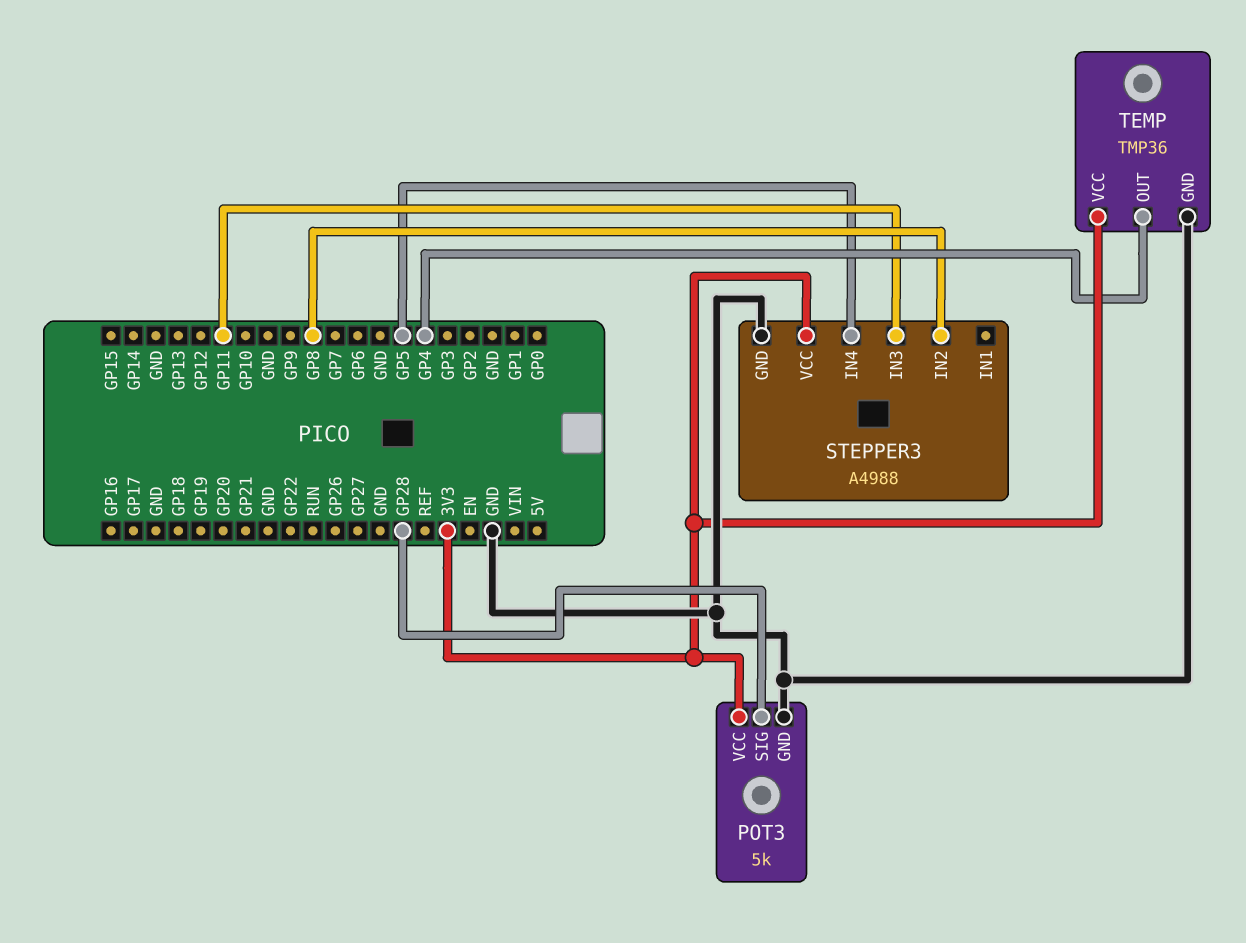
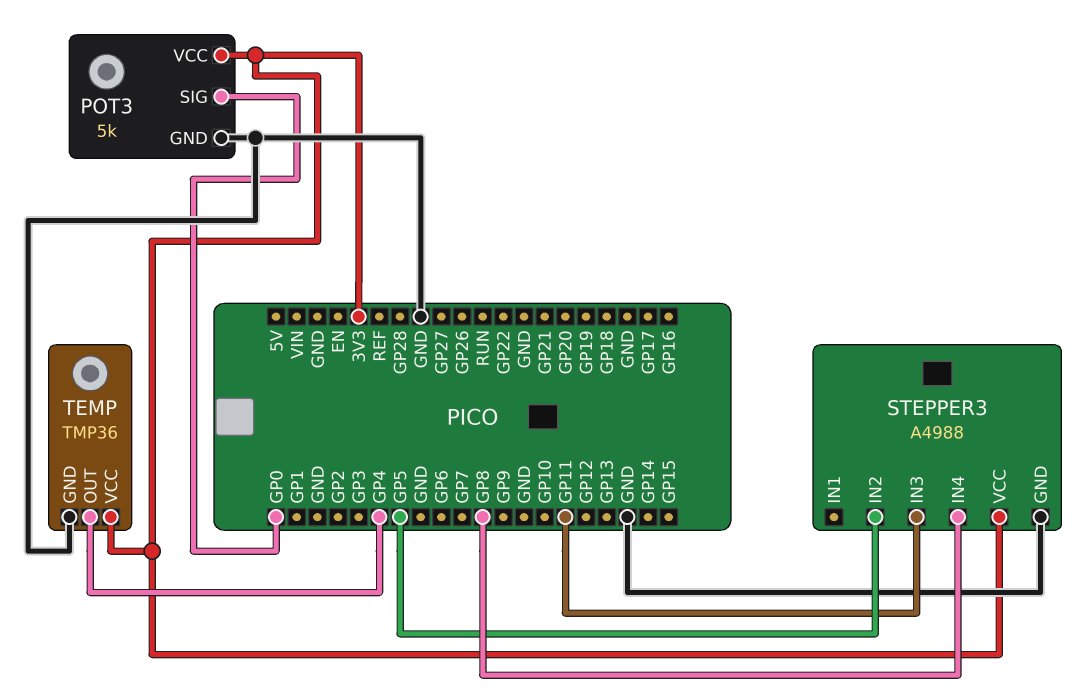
POT3 pin SIG: GP28 -> GP0
STEPPER3 pin IN2: GP8 -> GP5
STEPPER3 pin IN4: GP5 -> GP8

